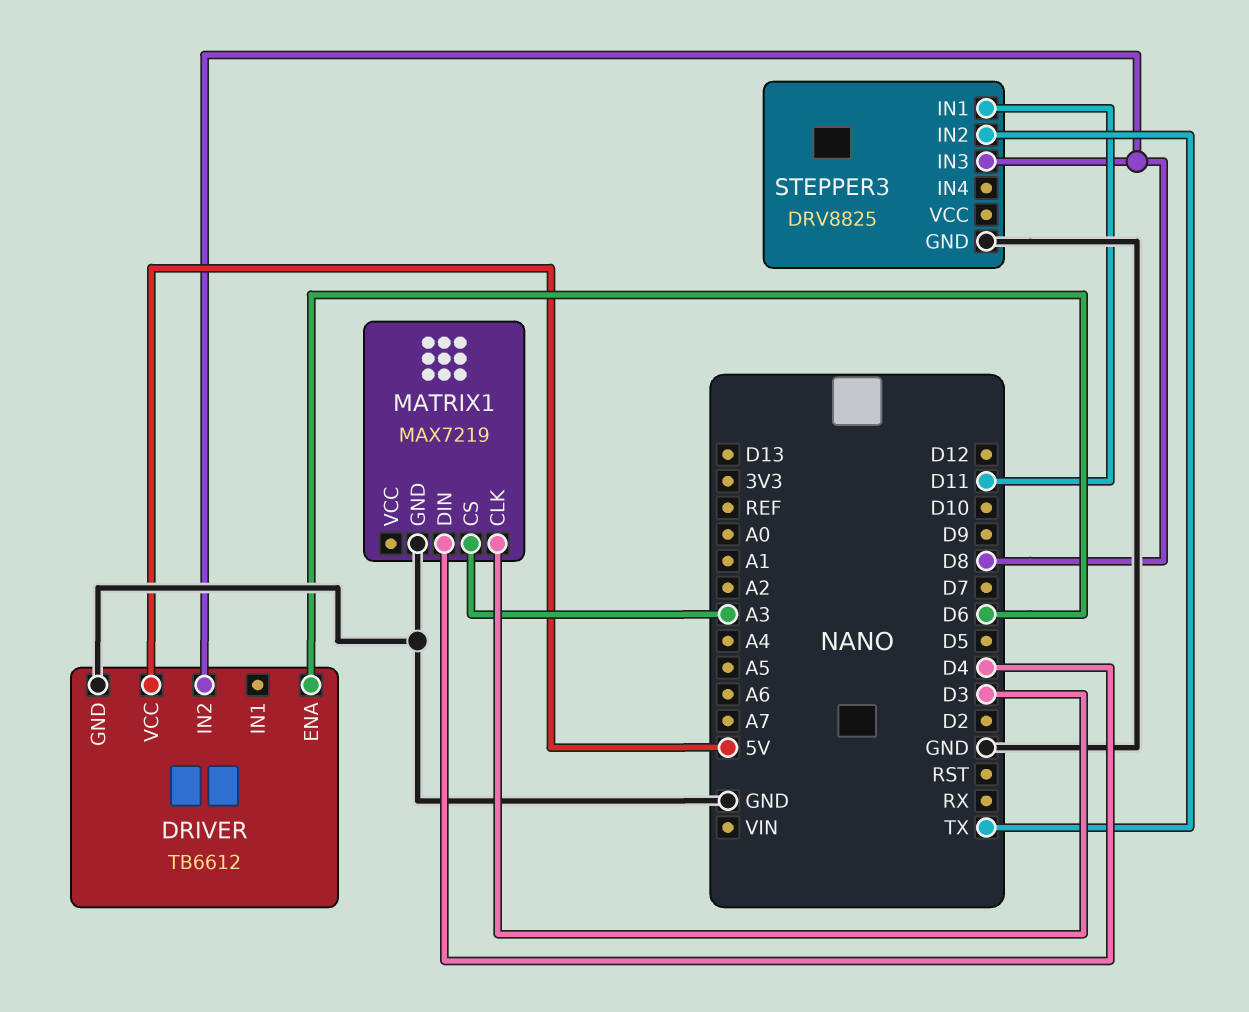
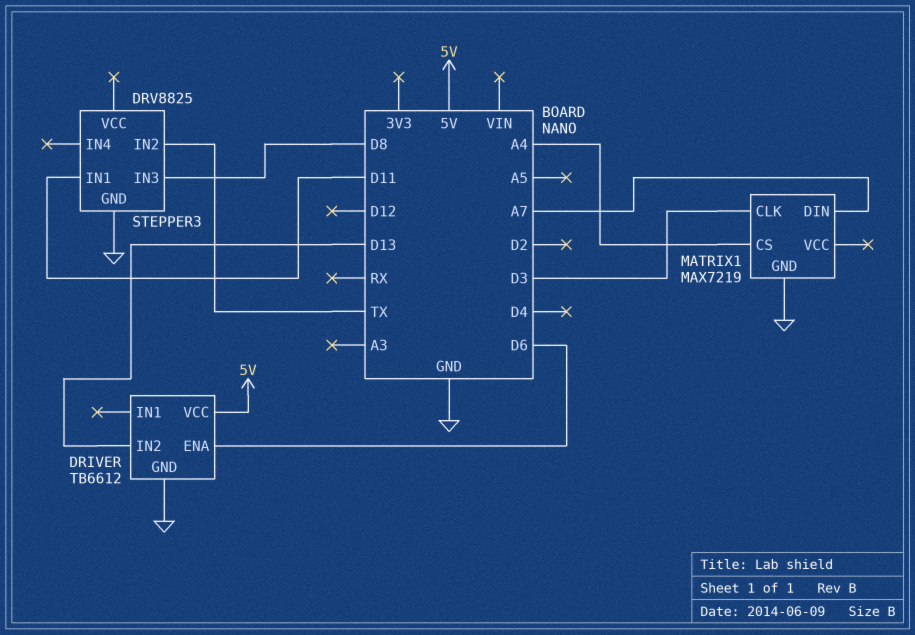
DRIVER pin IN2: D8 -> D13
MATRIX1 pin CS: A3 -> A4
MATRIX1 pin DIN: D4 -> A7

